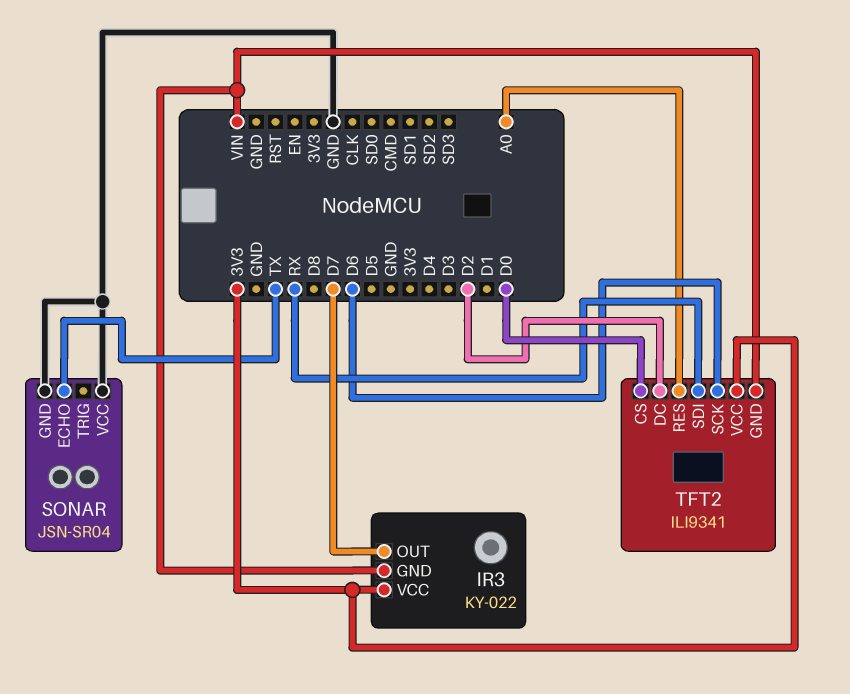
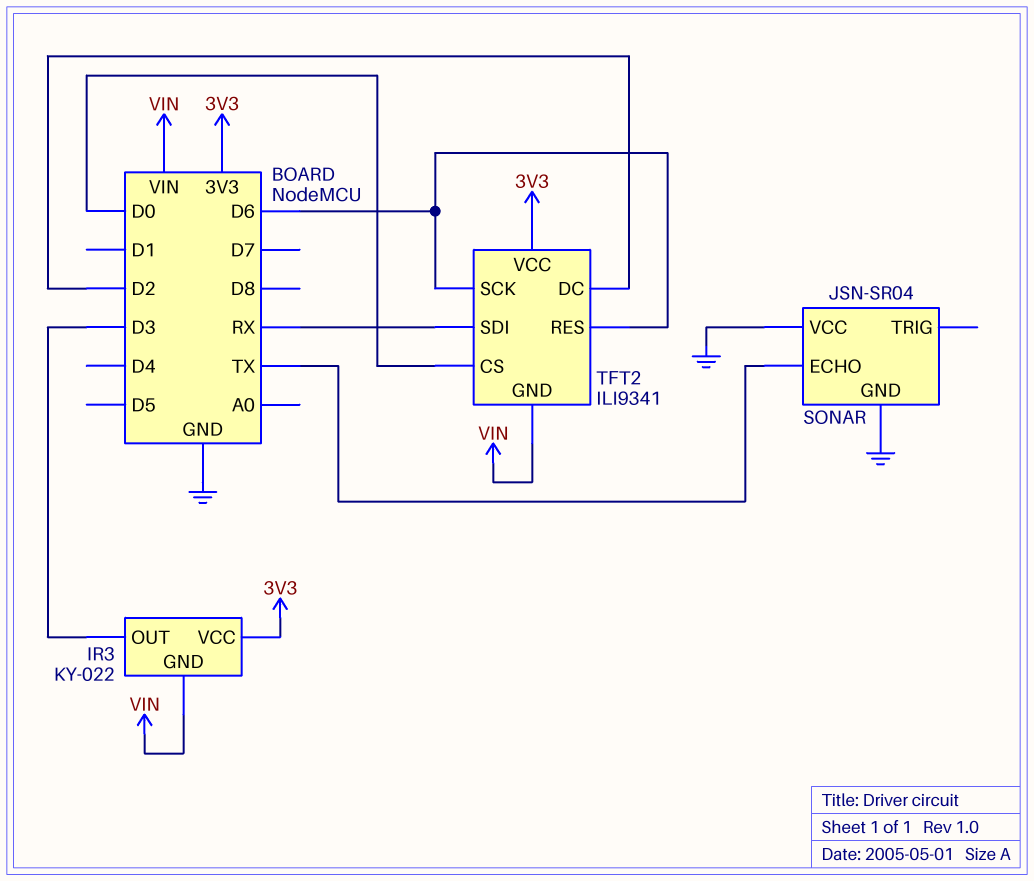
IR3 pin OUT: D7 -> D3
TFT2 pin RES: A0 -> D6

